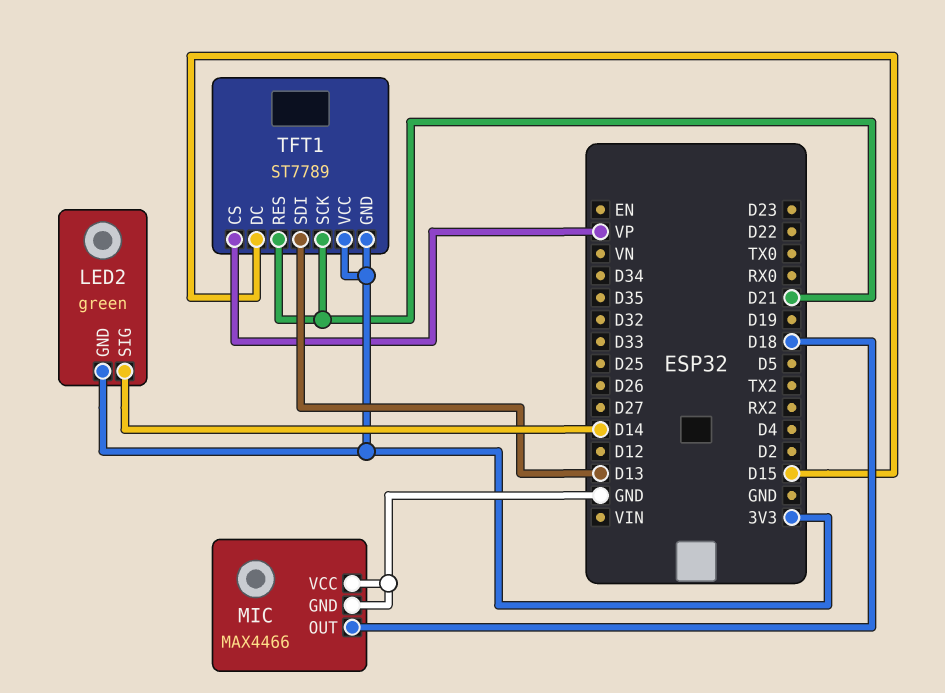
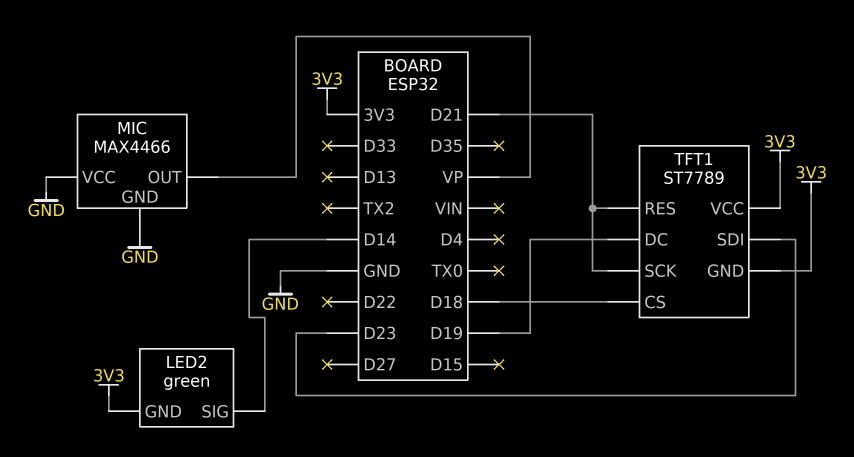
MIC pin OUT: D18 -> VP
TFT1 pin CS: VP -> D18
TFT1 pin DC: D15 -> D19
TFT1 pin SDI: D13 -> D23

